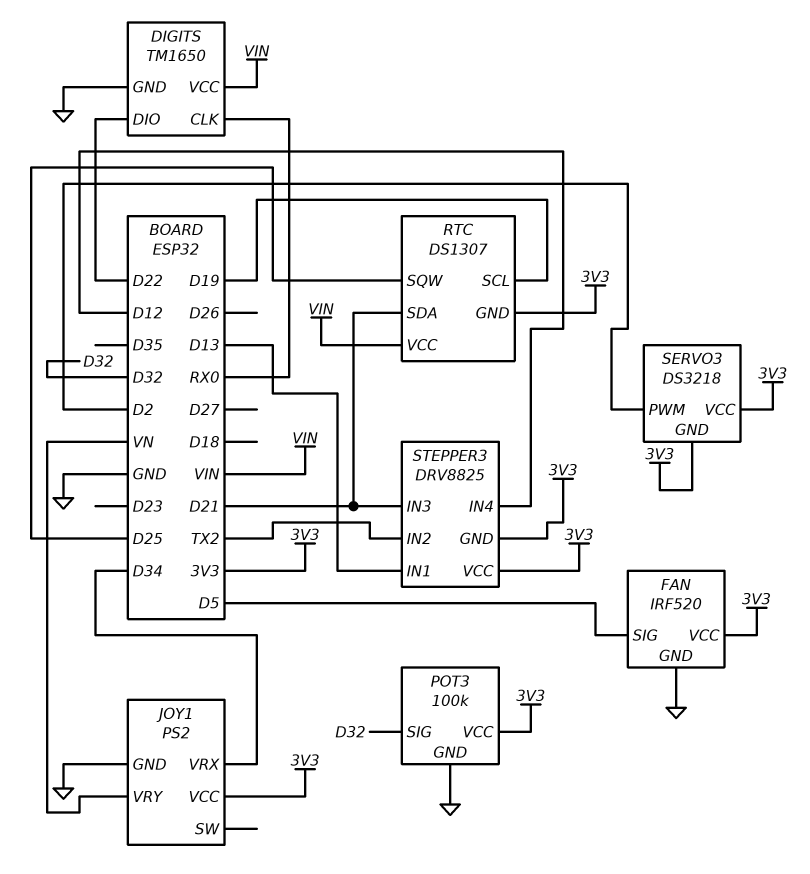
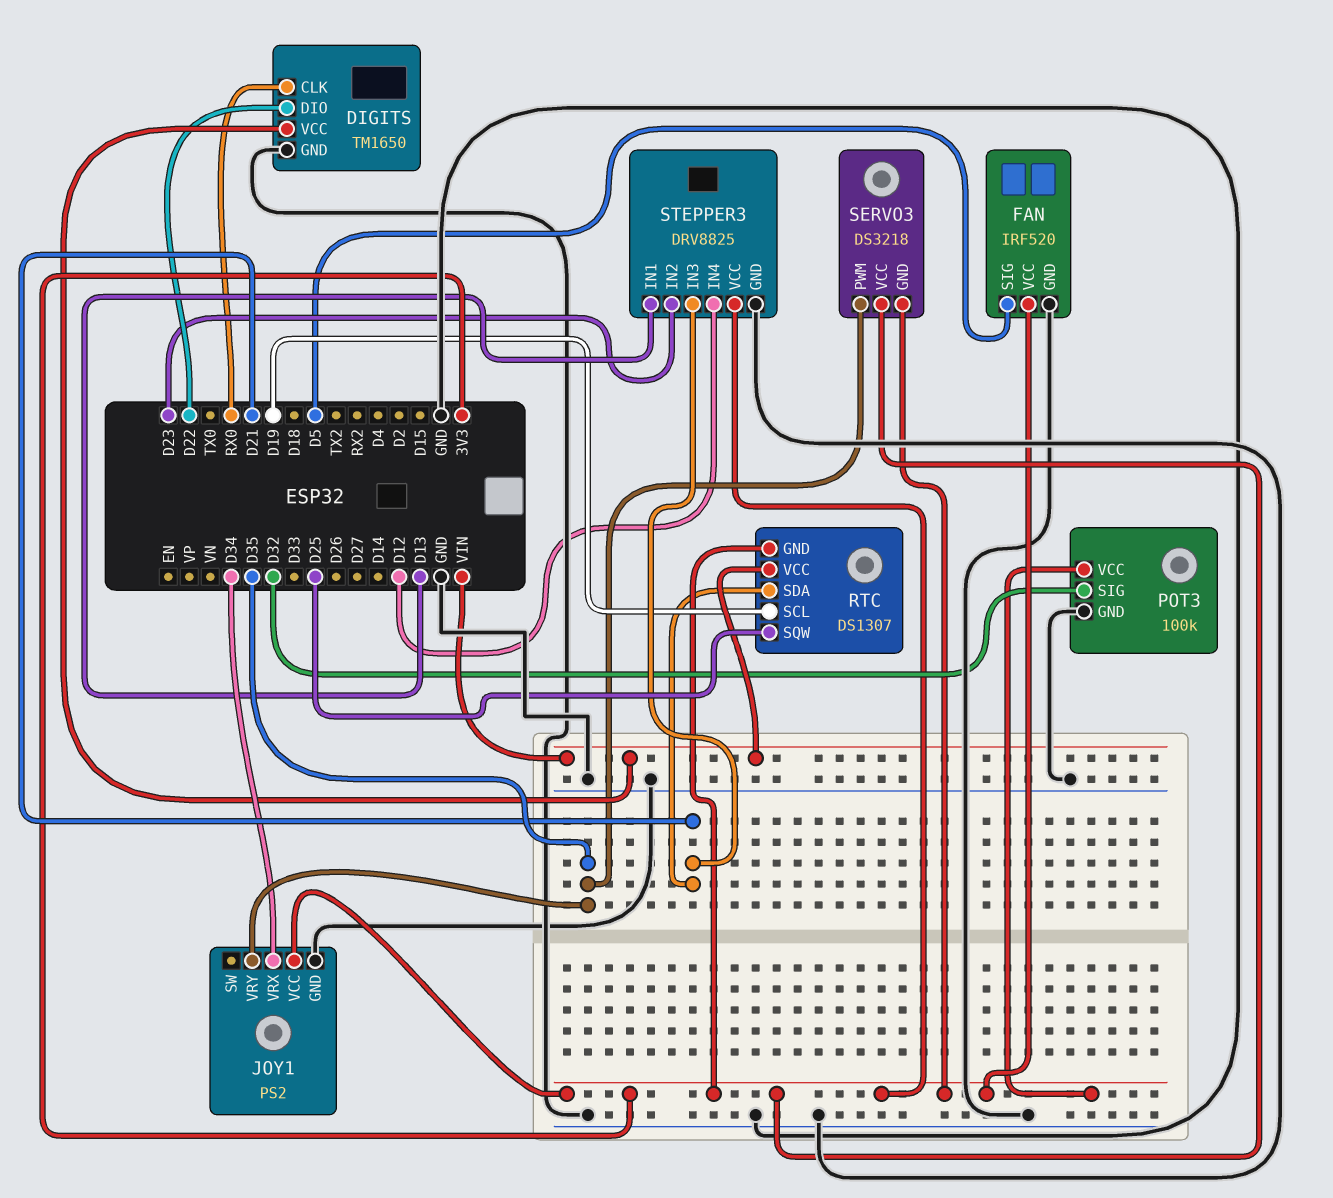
JOY1 pin VRY: VN -> D35
SERVO3 pin PWM: D2 -> D35
STEPPER3 pin GND: 3V3 -> GND
STEPPER3 pin IN2: TX2 -> D23

